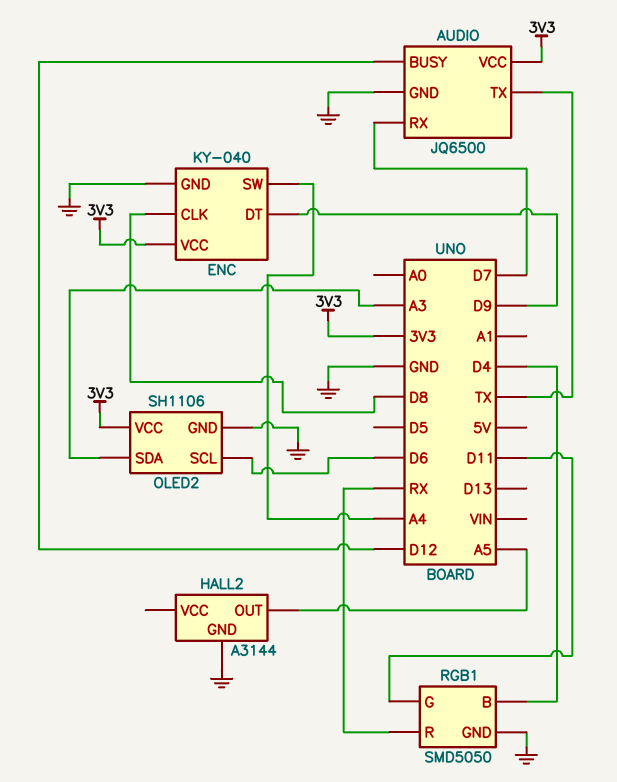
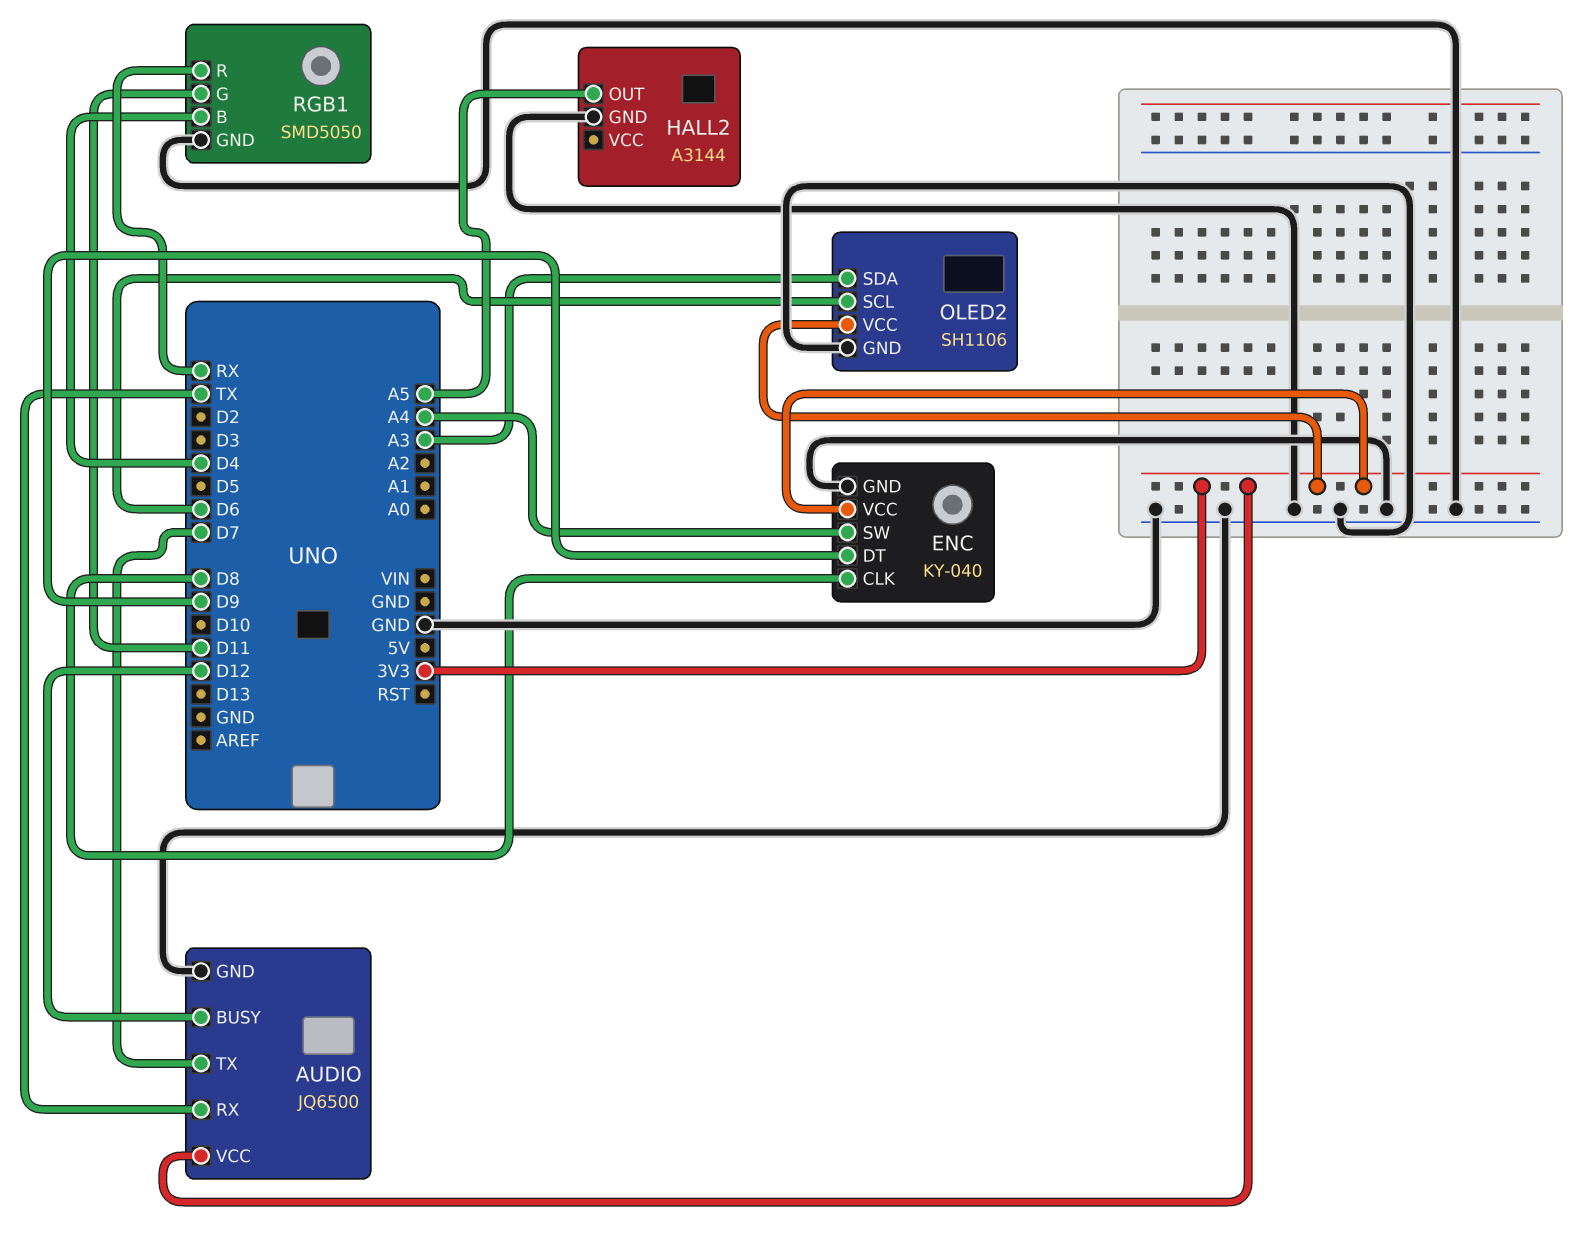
AUDIO pin RX: D7 -> TX
AUDIO pin TX: TX -> D7

